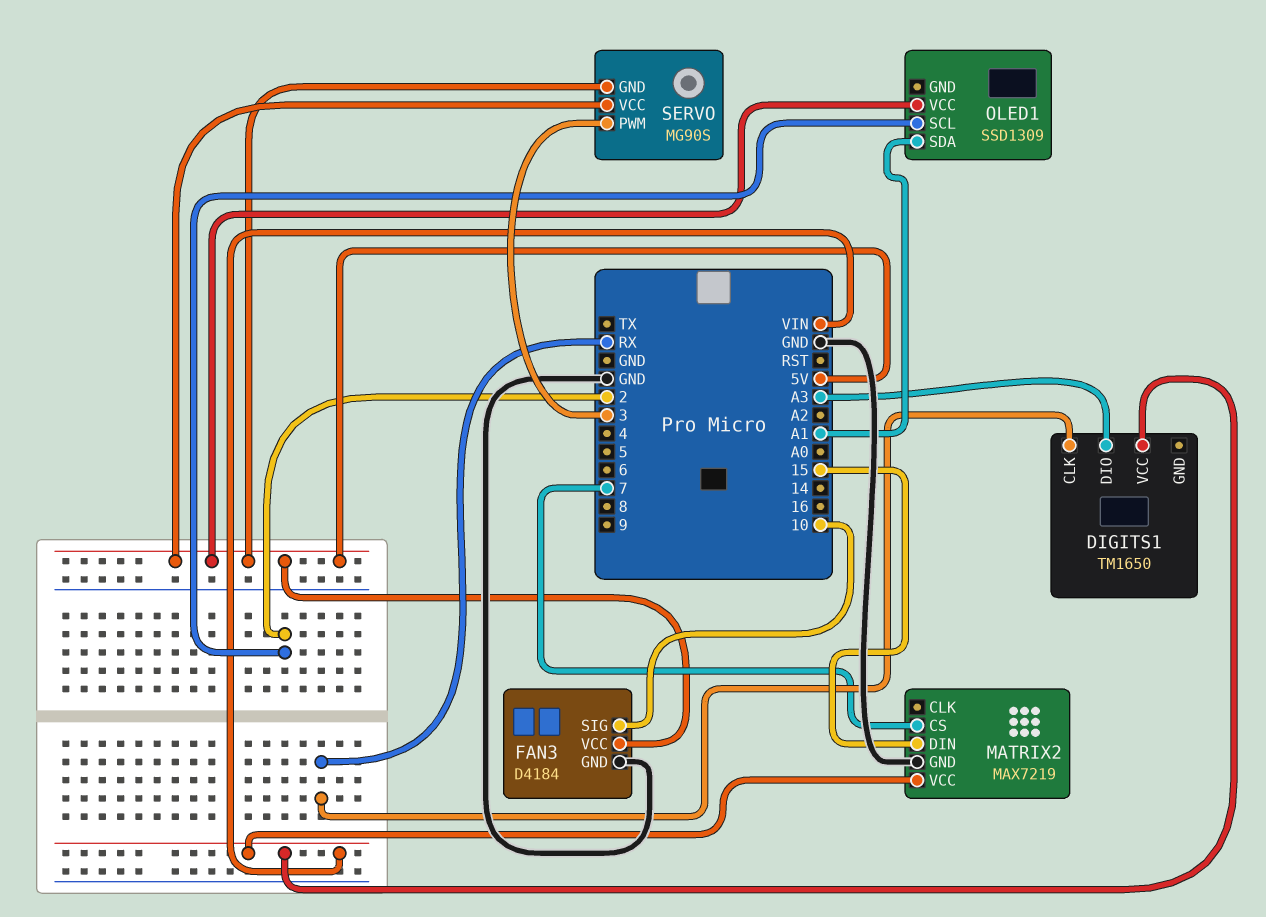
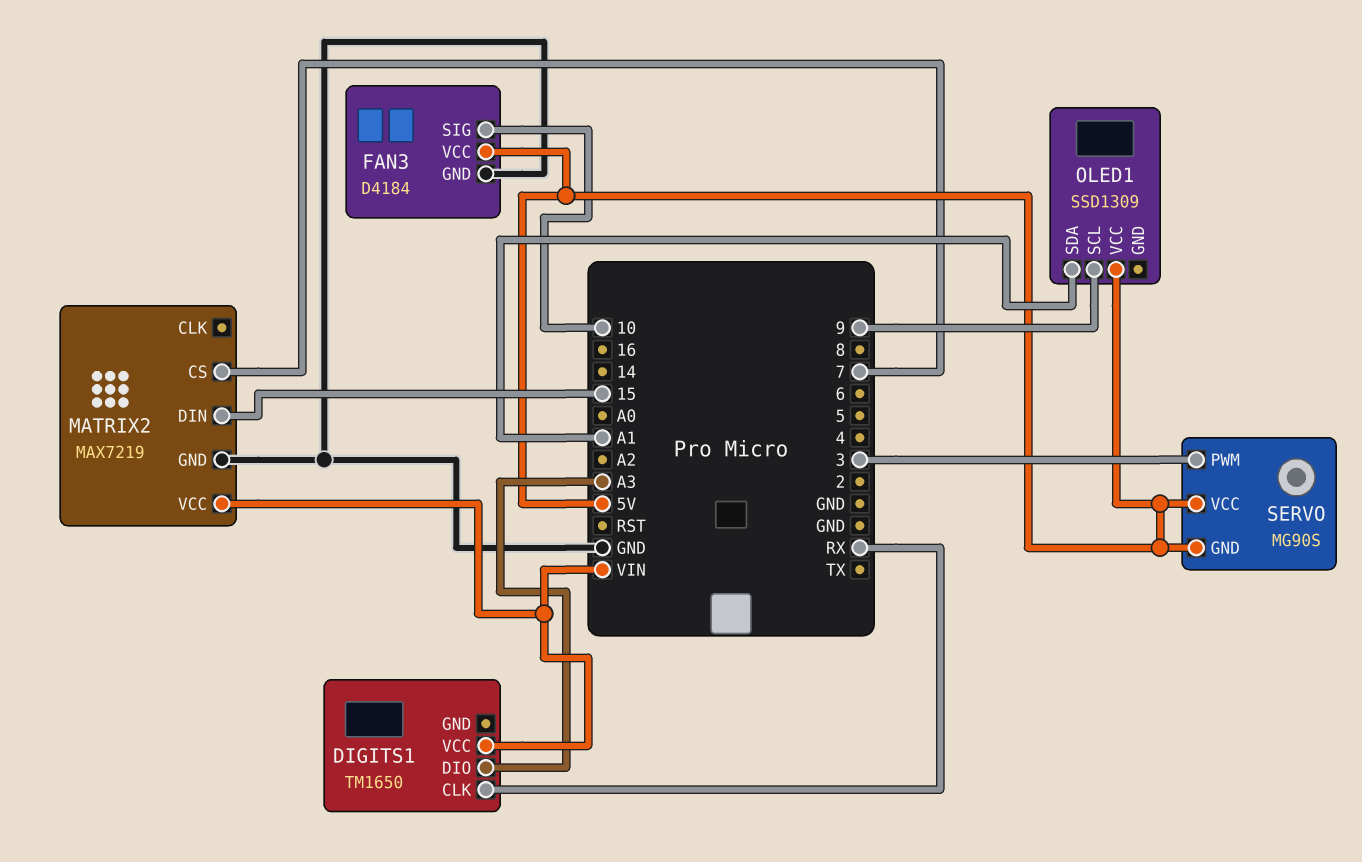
OLED1 pin SCL: 2 -> 9

